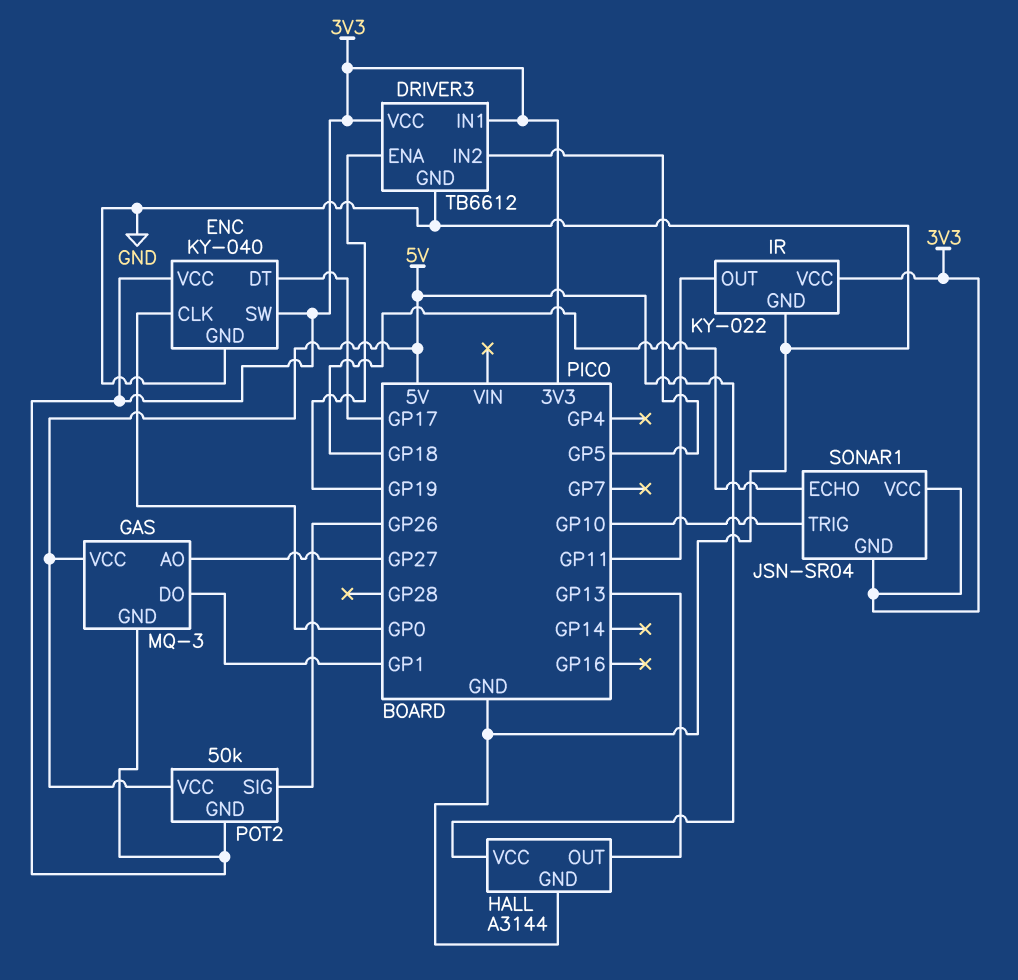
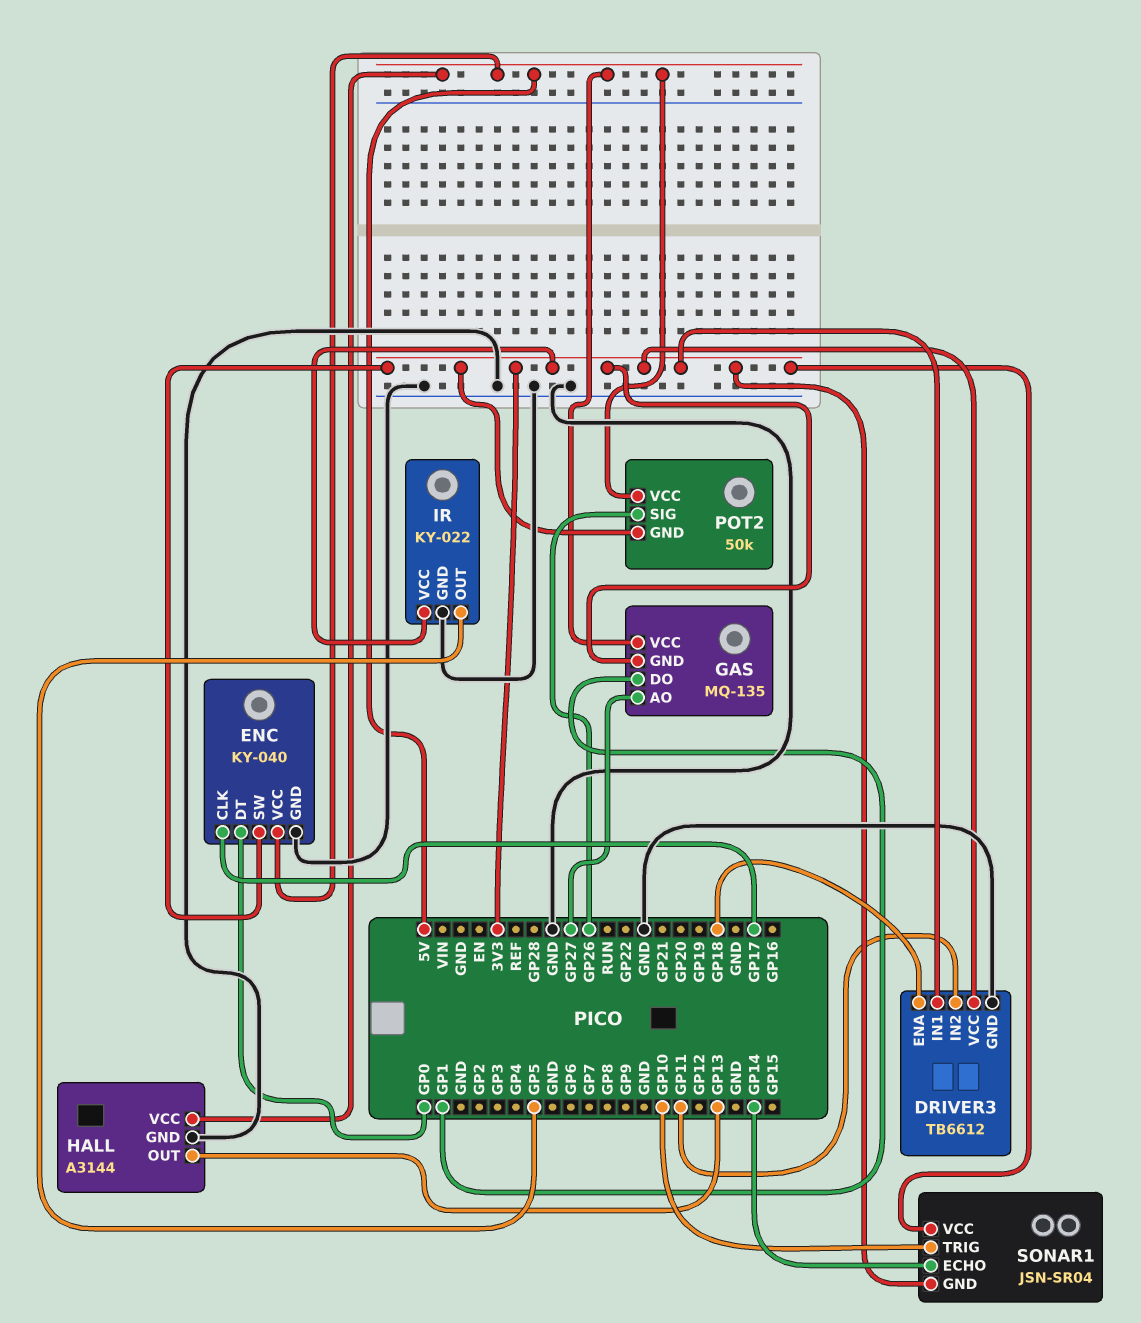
DRIVER3 pin ENA: GP19 -> GP18
DRIVER3 pin IN2: GP5 -> GP11
ENC pin CLK: GP0 -> GP17
ENC pin DT: GP17 -> GP0
ENC pin VCC: 3V3 -> 5V
GAS: MQ-3 -> MQ-135
IR pin OUT: GP11 -> GP5
SONAR1 pin ECHO: GP18 -> GP14

